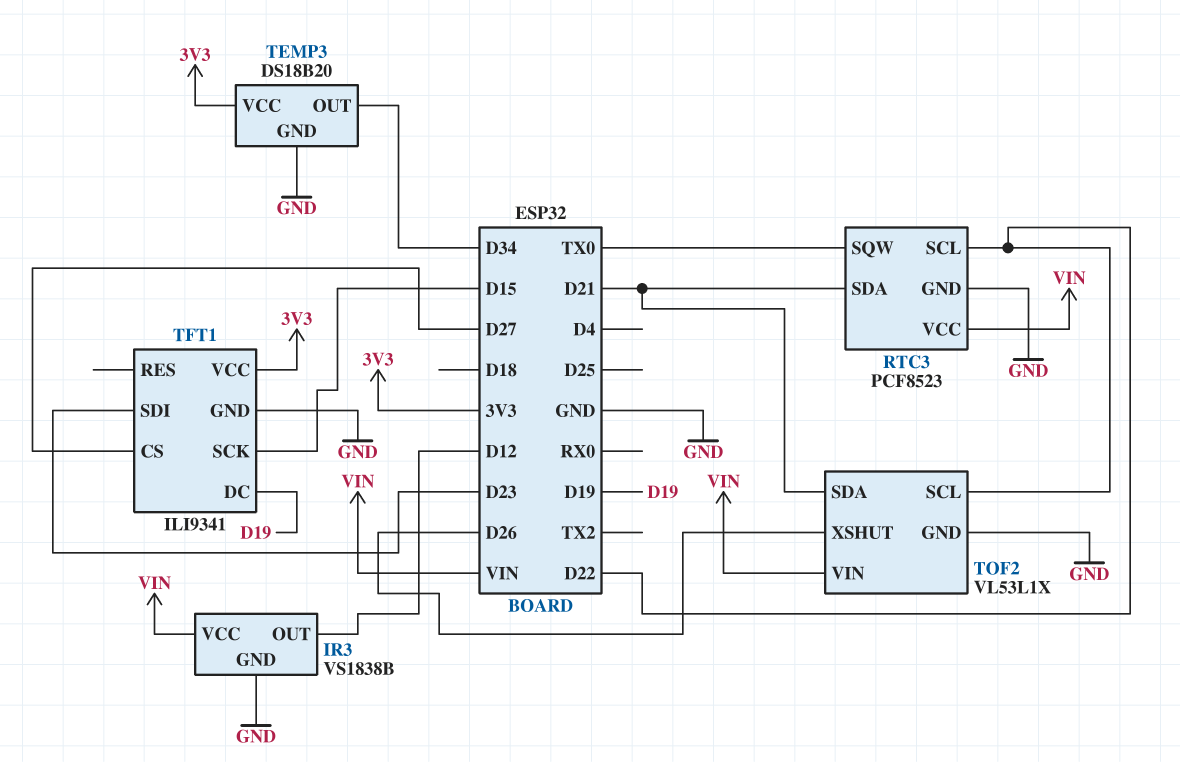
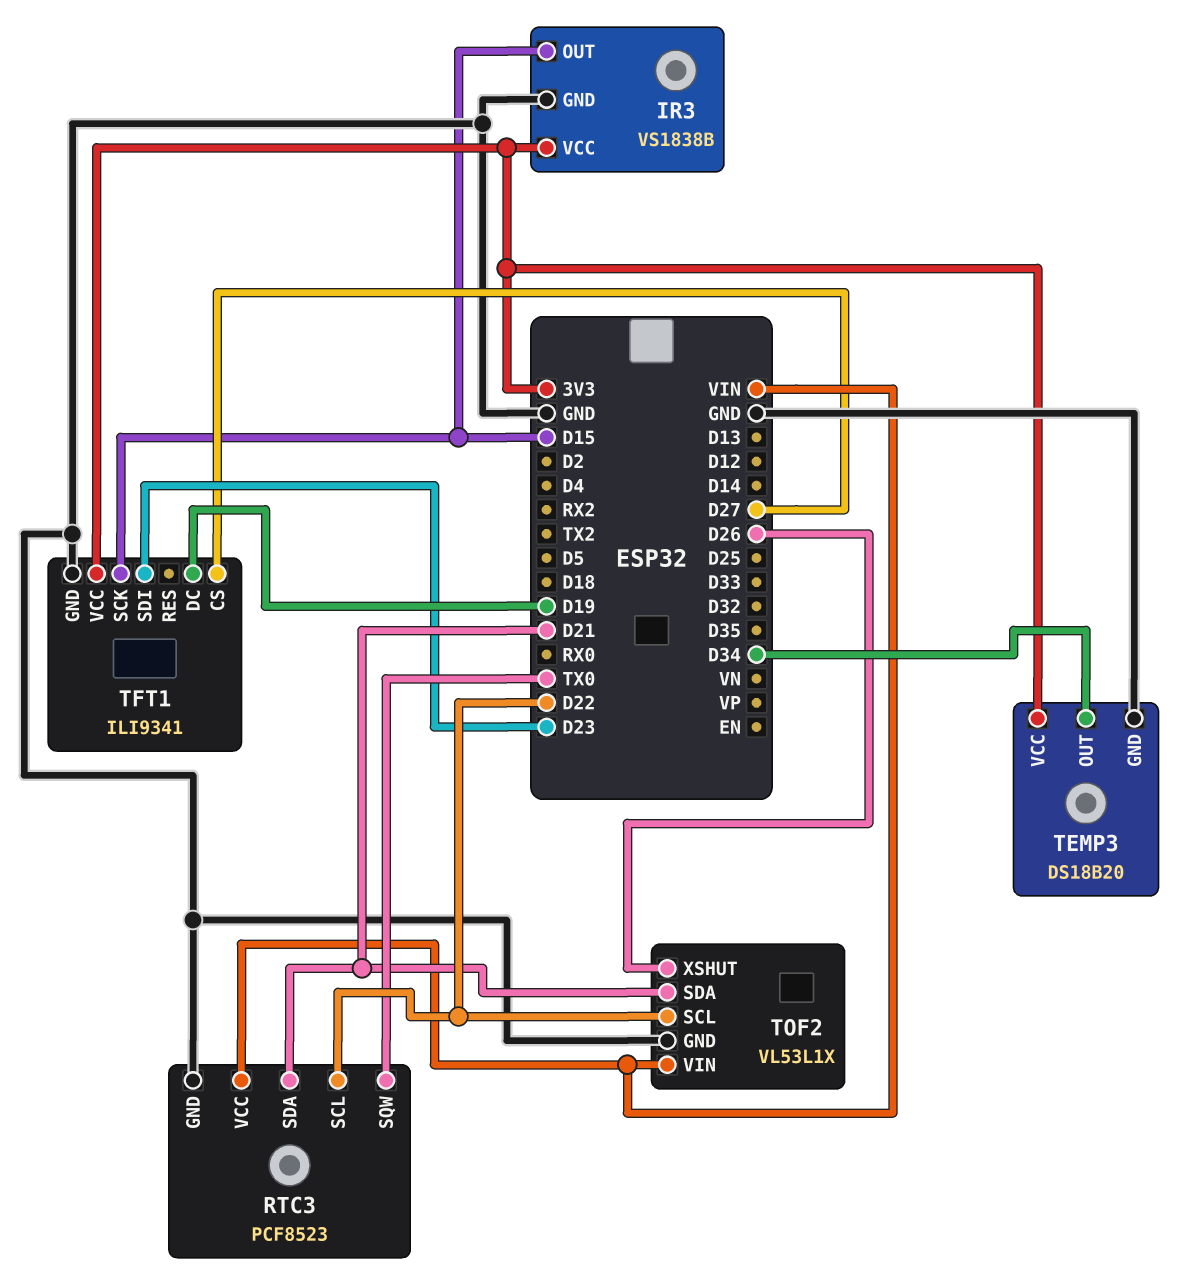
IR3 pin OUT: D12 -> D15
IR3 pin VCC: VIN -> 3V3

